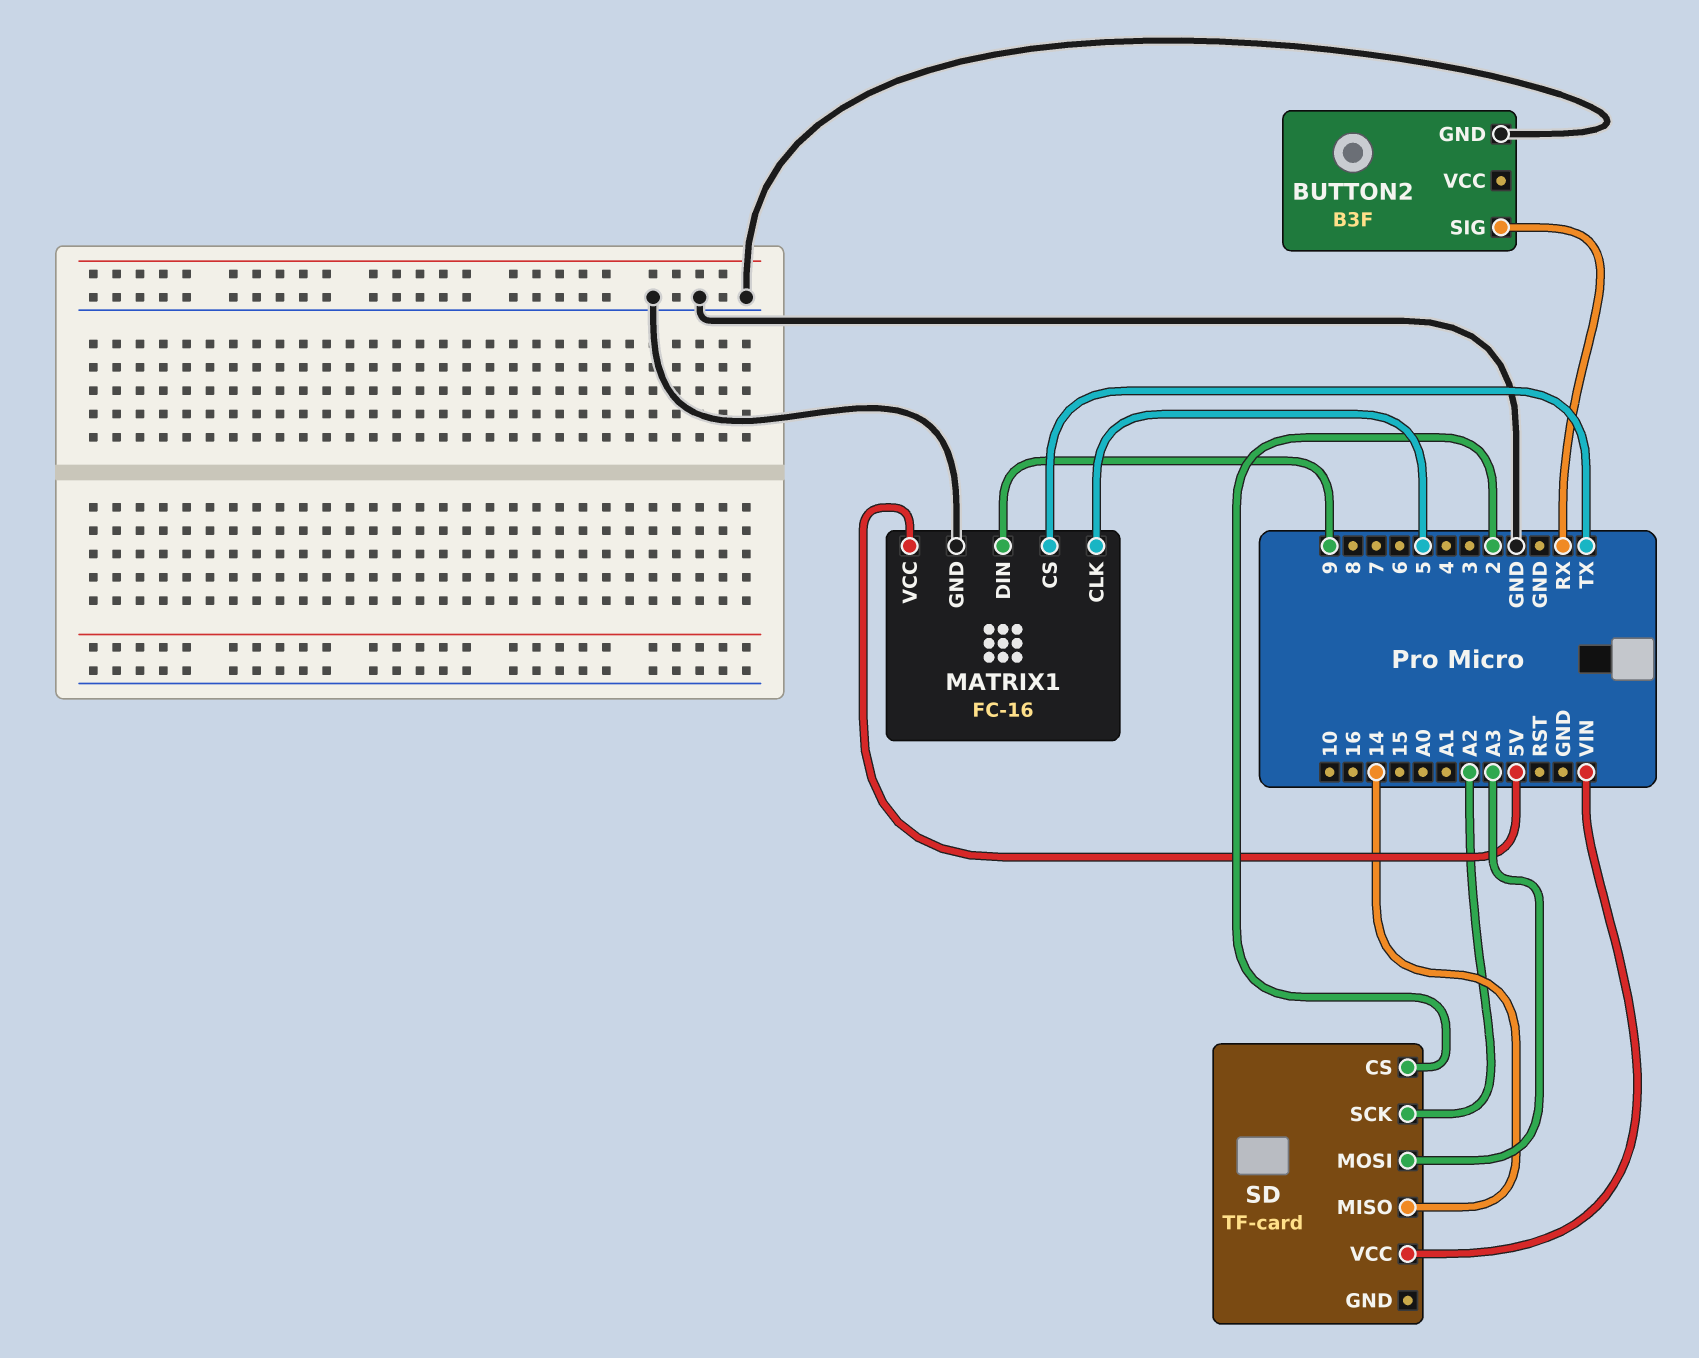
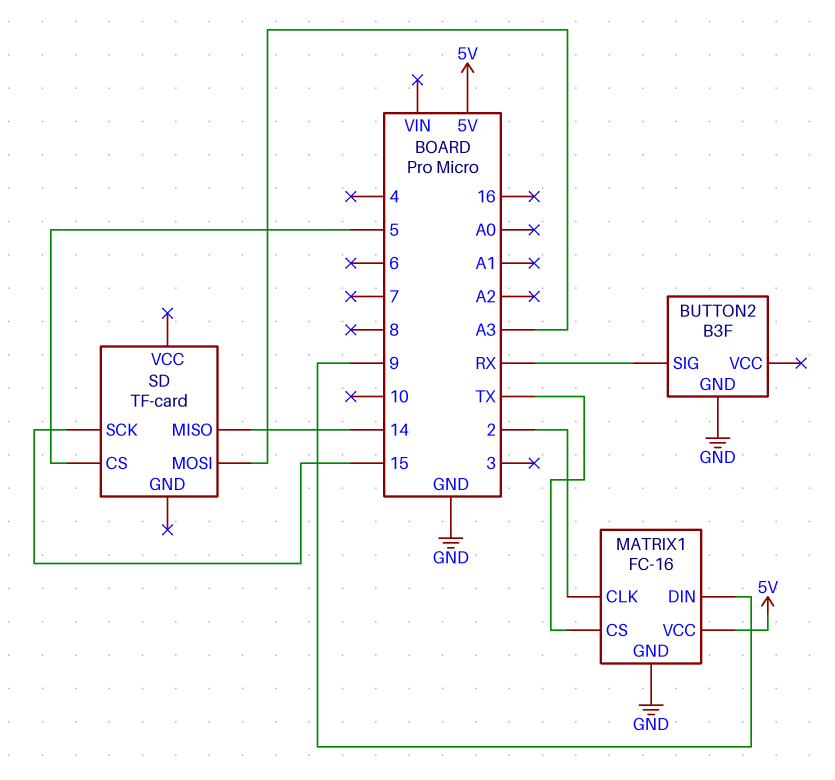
MATRIX1 pin CLK: 5 -> 2
SD pin CS: 2 -> 5
SD pin SCK: A2 -> 15
SD pin VCC: VIN -> none

